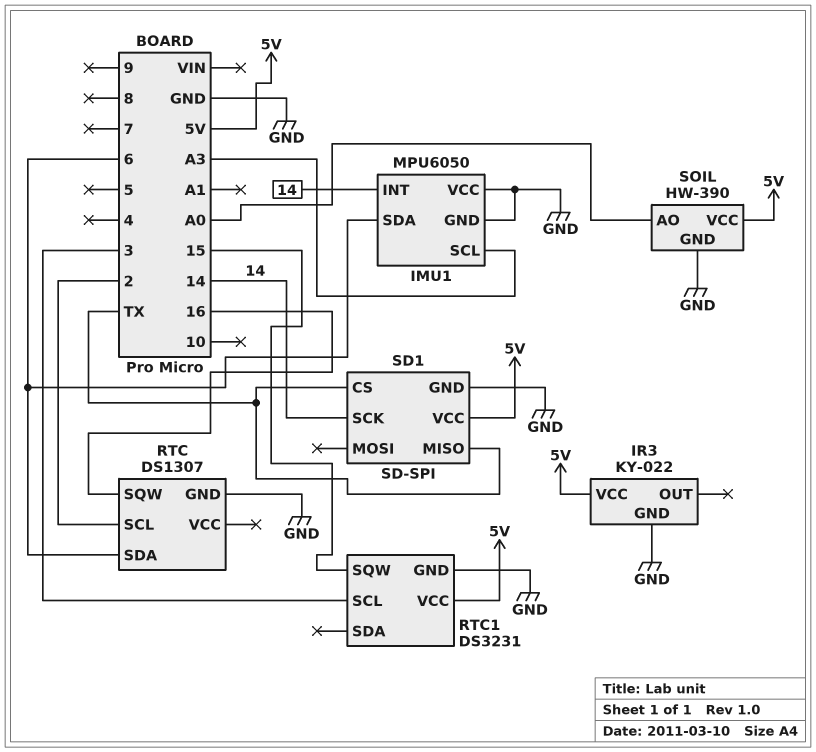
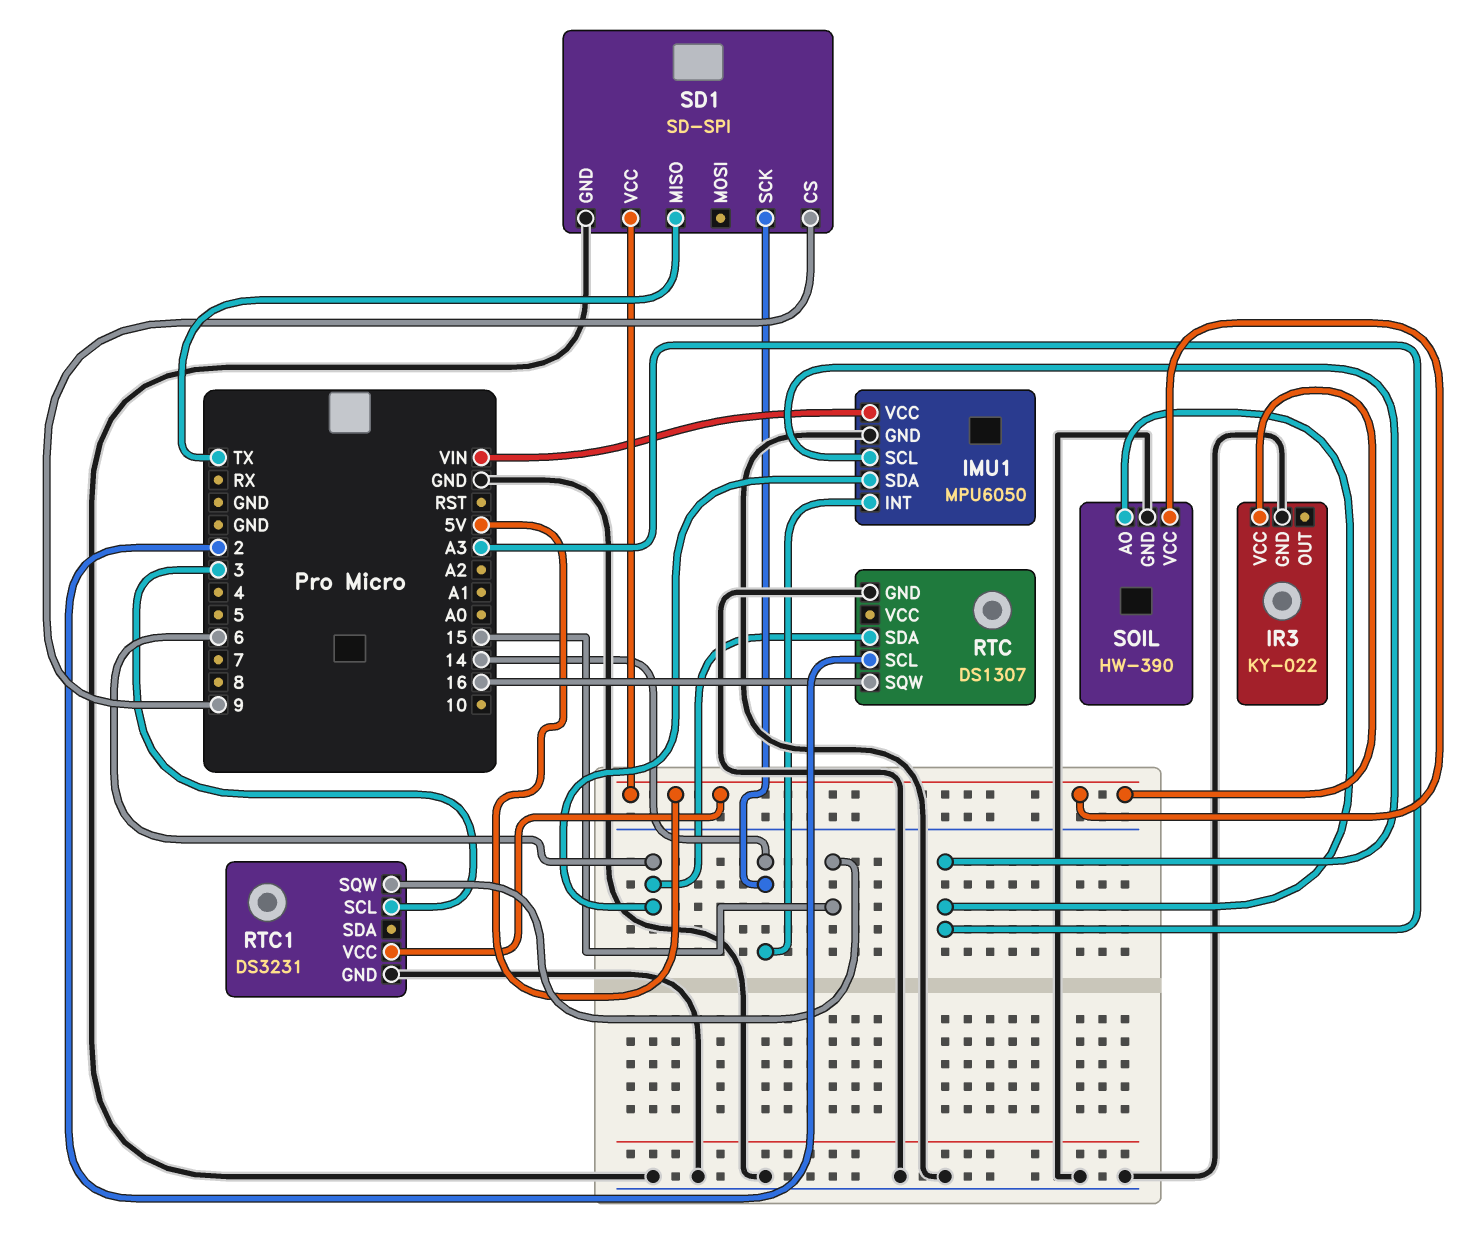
IMU1 pin VCC: GND -> VIN
SD1 pin CS: TX -> 9
SOIL pin AO: A0 -> A3

